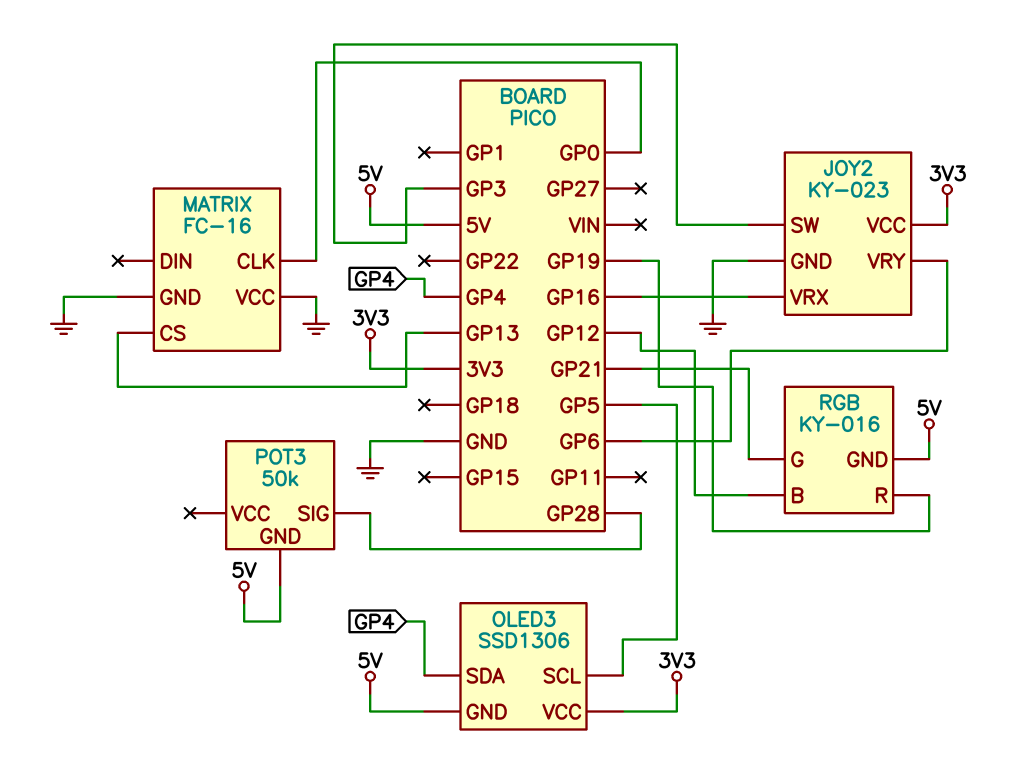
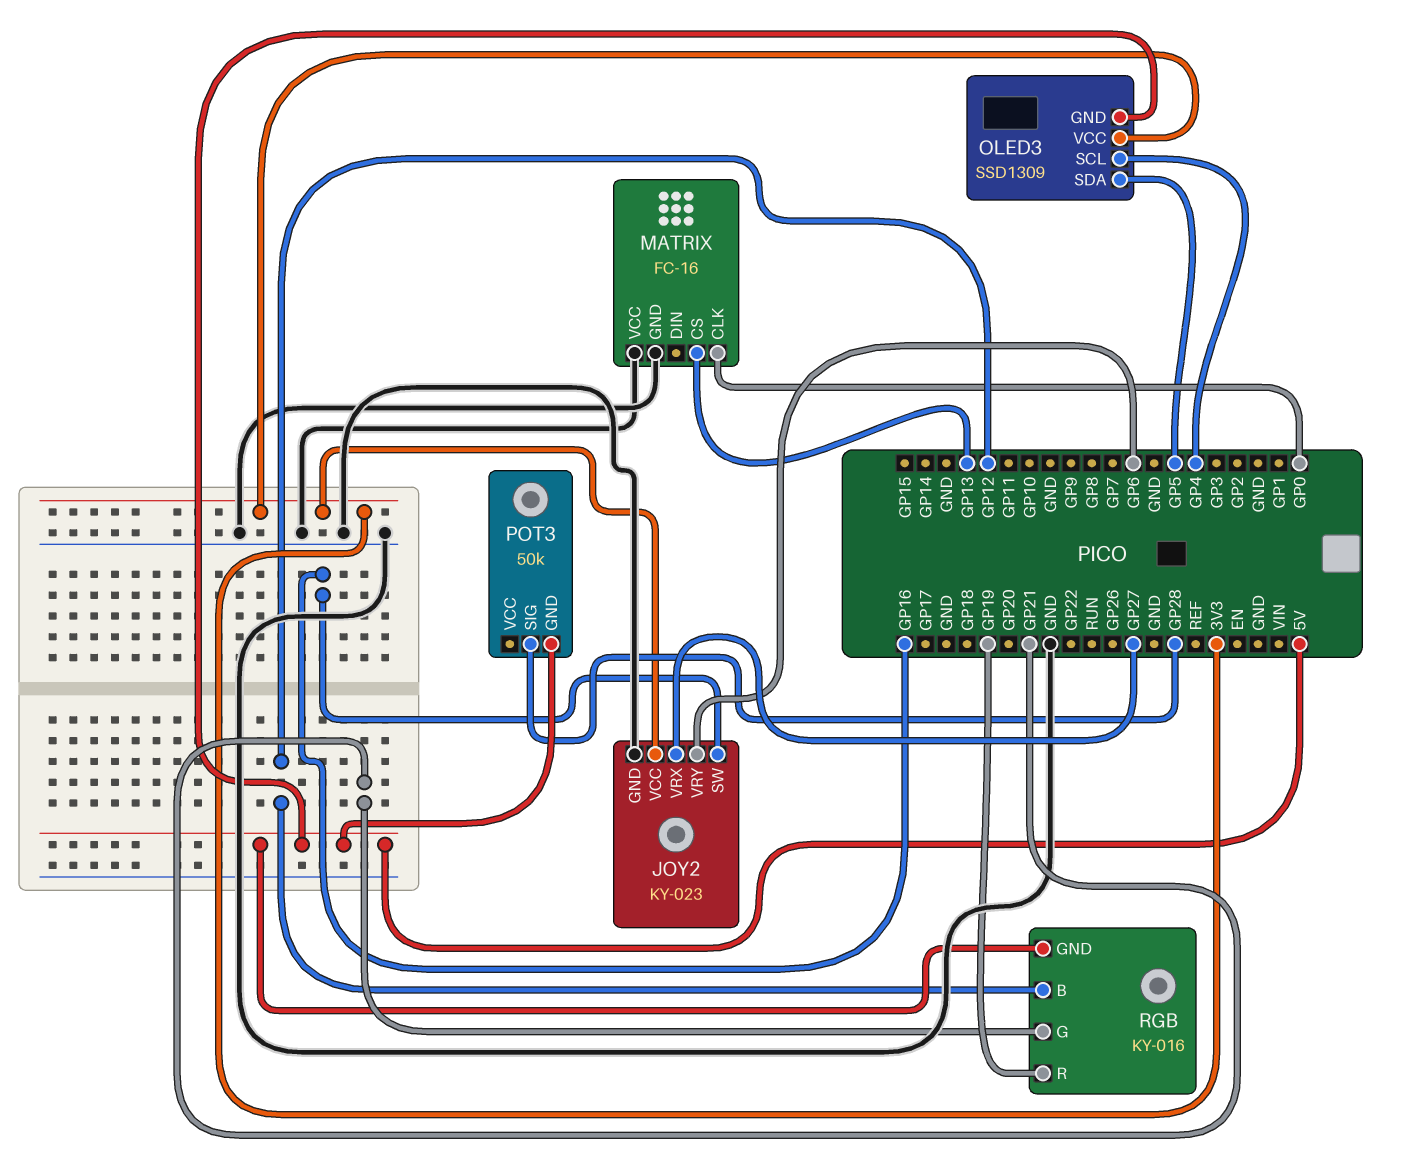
JOY2 pin SW: GP3 -> GP16
JOY2 pin VRX: GP16 -> GP27
OLED3: SSD1306 -> SSD1309
OLED3 pin SCL: GP5 -> GP4
OLED3 pin SDA: GP4 -> GP5

